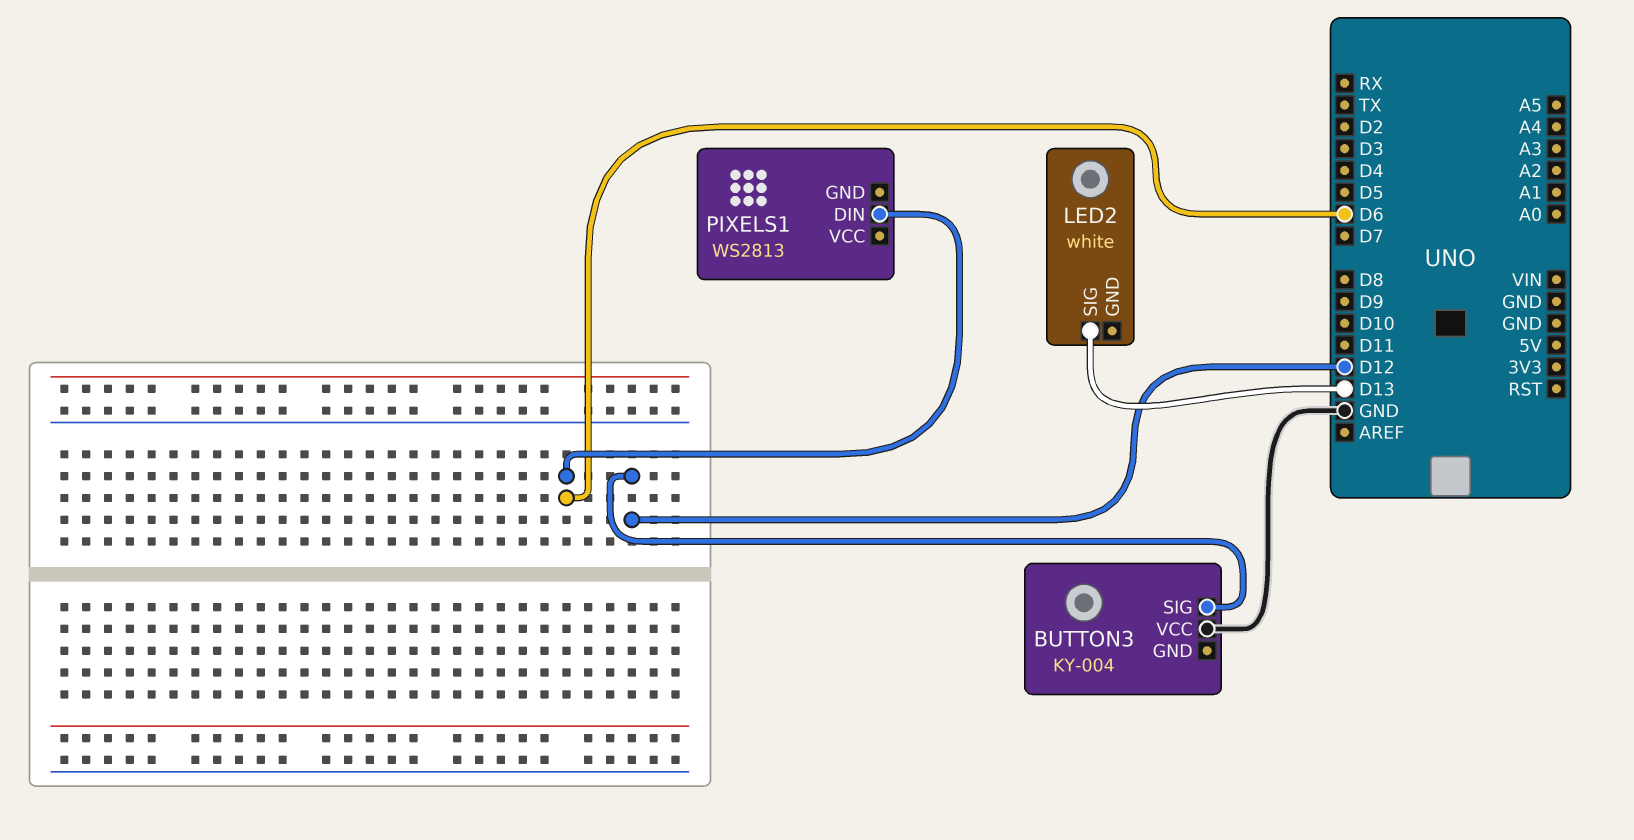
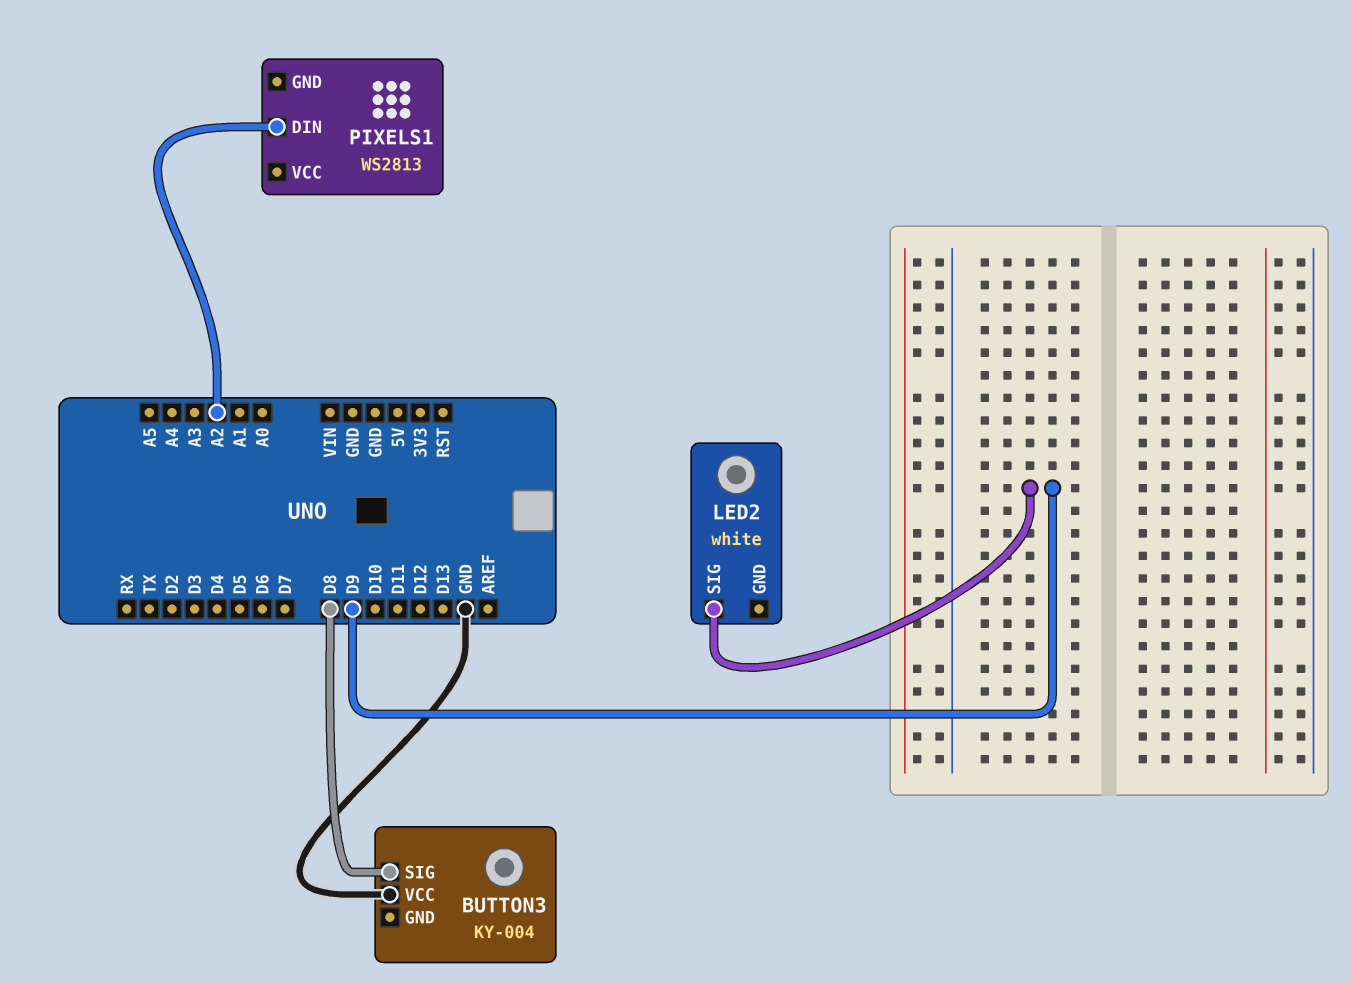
BUTTON3 pin SIG: D12 -> D8
LED2 pin SIG: D13 -> D9
PIXELS1 pin DIN: D6 -> A2

